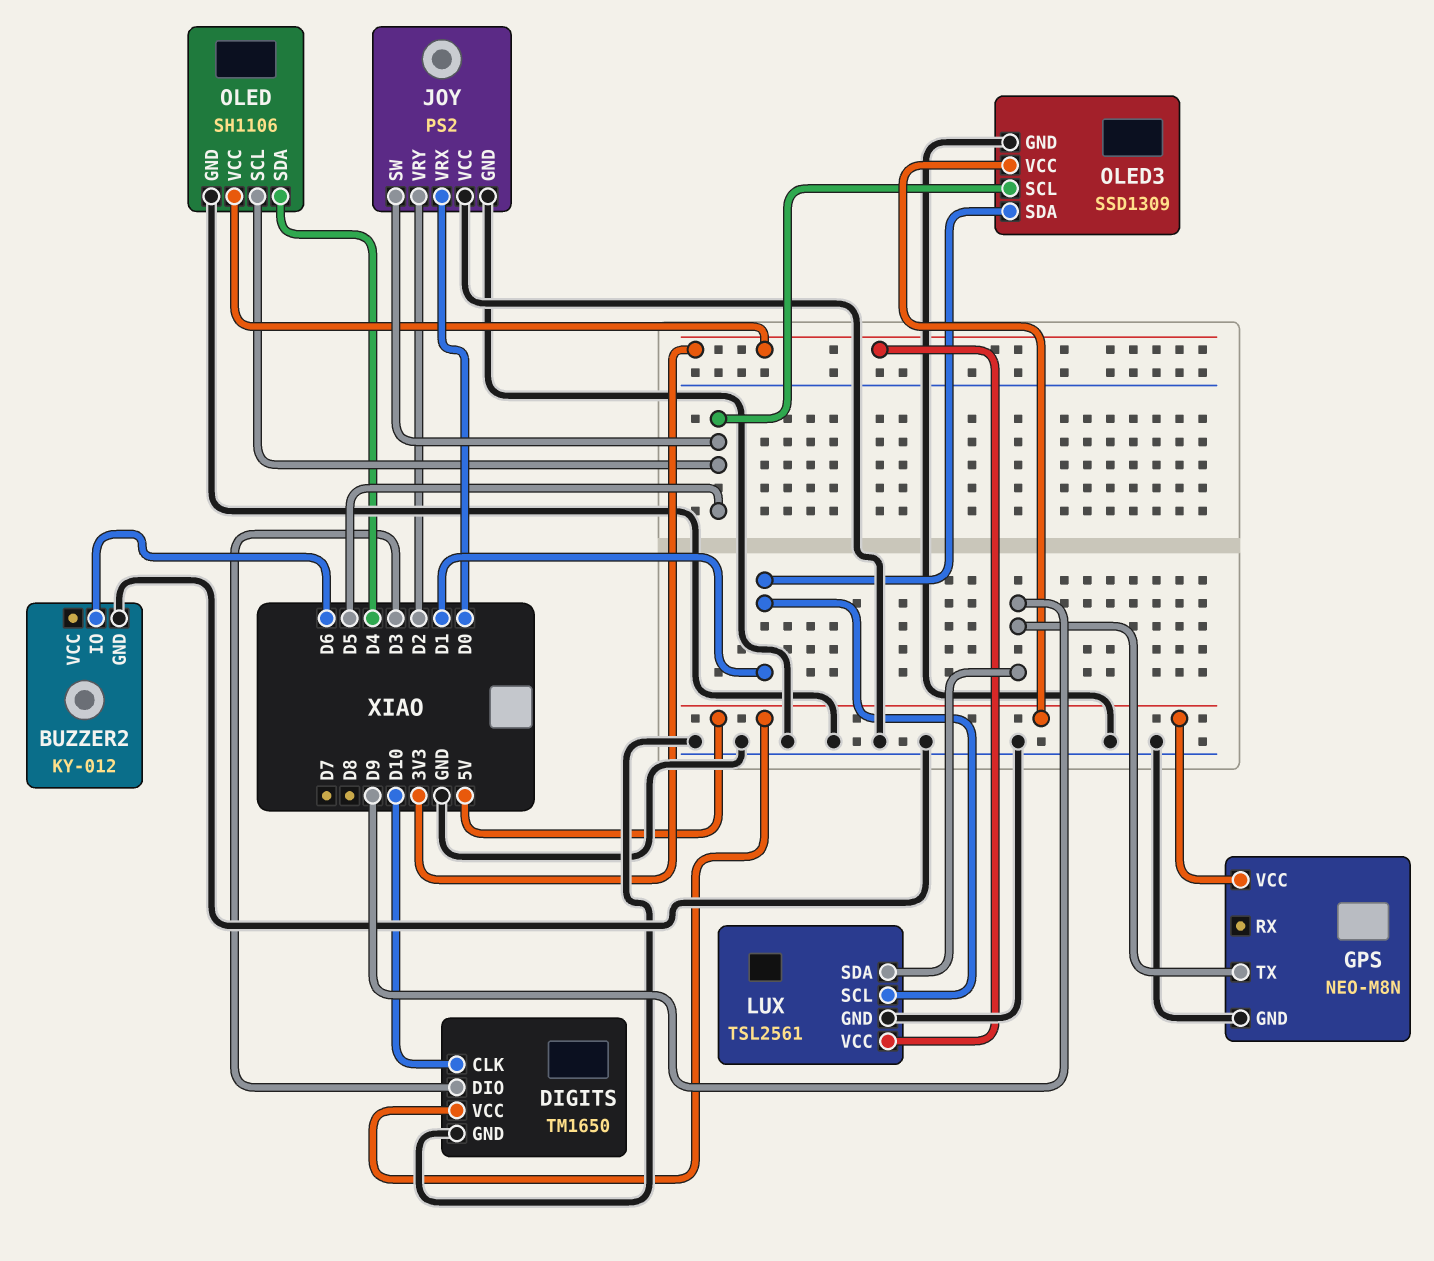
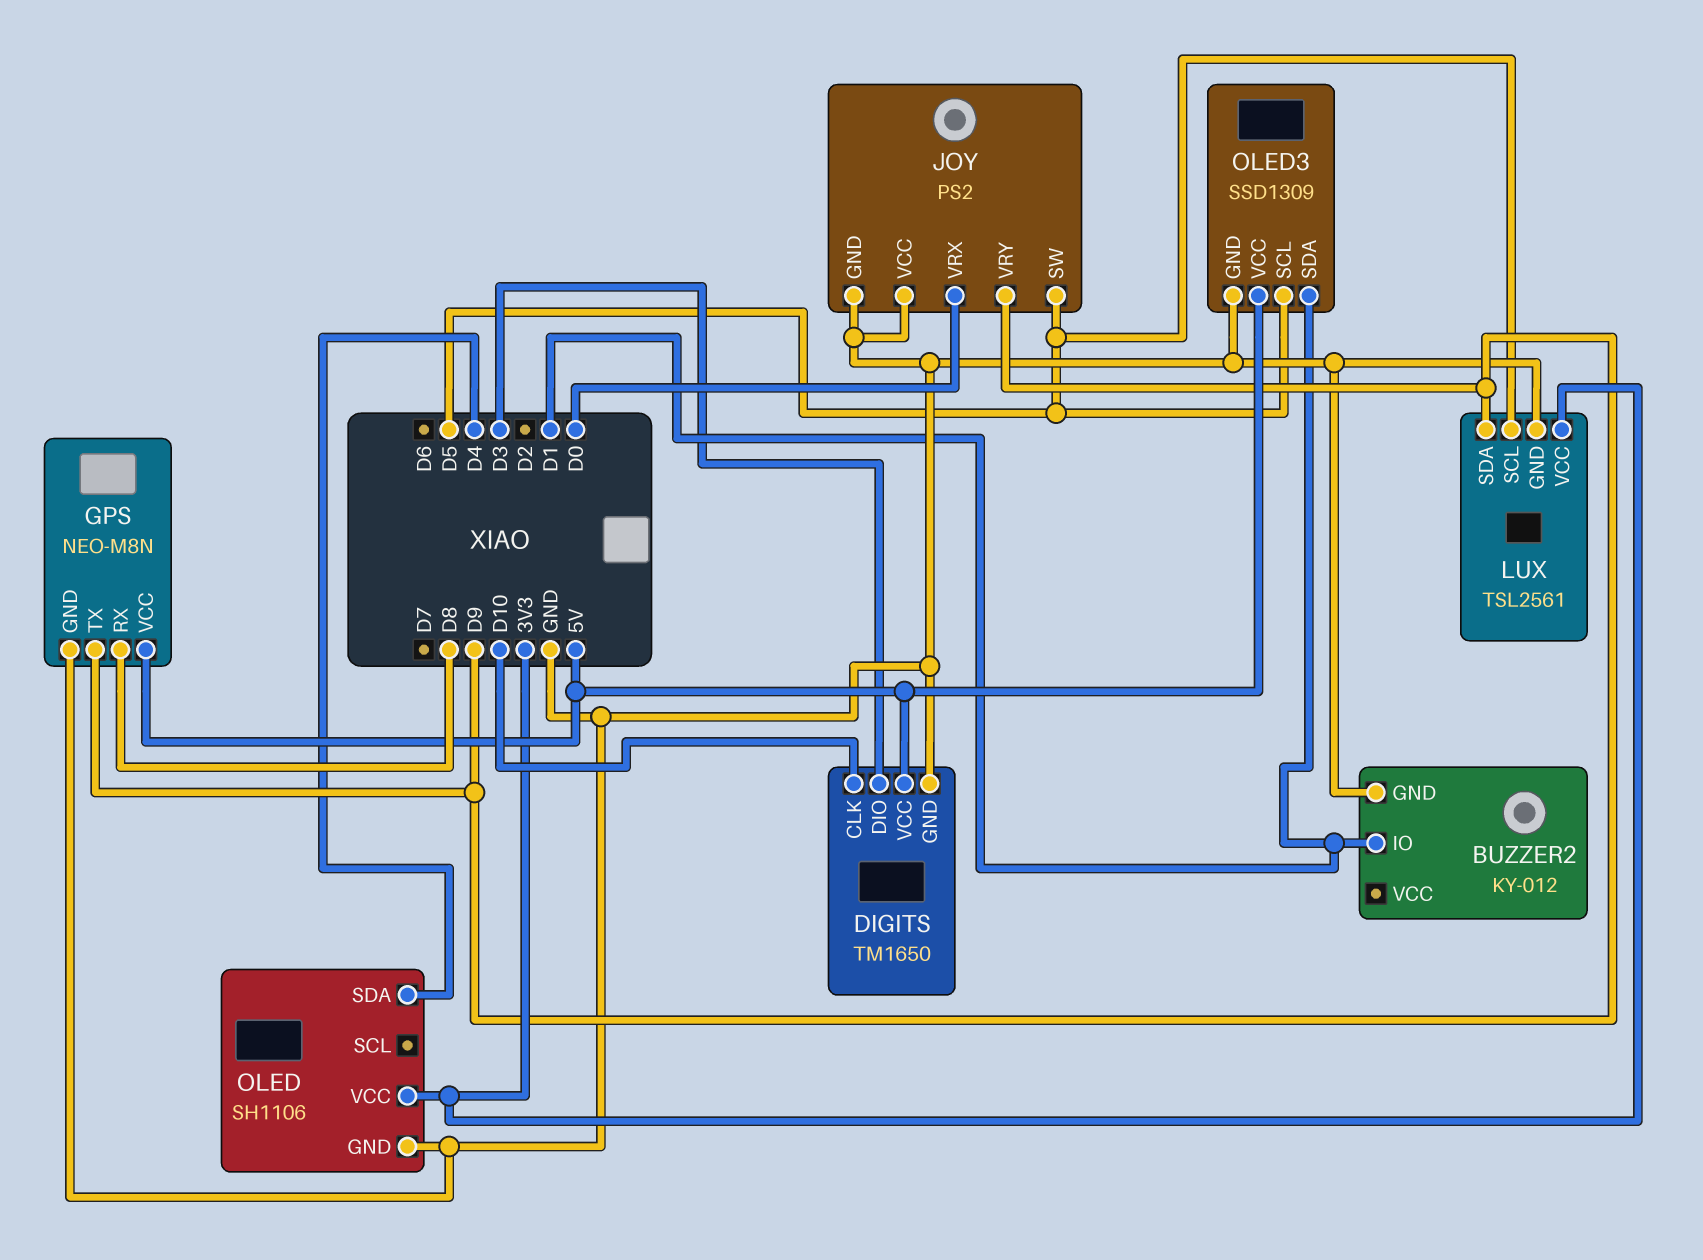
BUZZER2 pin IO: D6 -> D1
GPS pin RX: none -> D8
JOY pin VRY: D2 -> D9
LUX pin SCL: D1 -> D5
OLED pin SCL: D5 -> none

